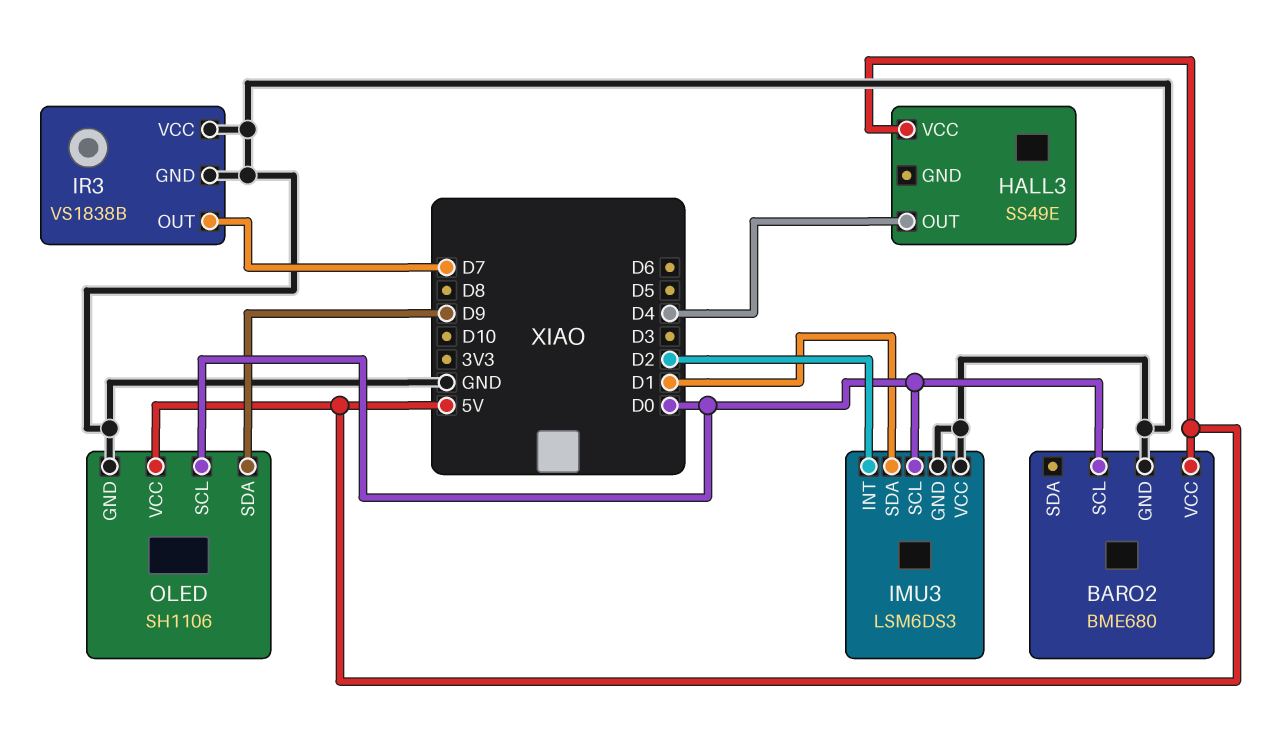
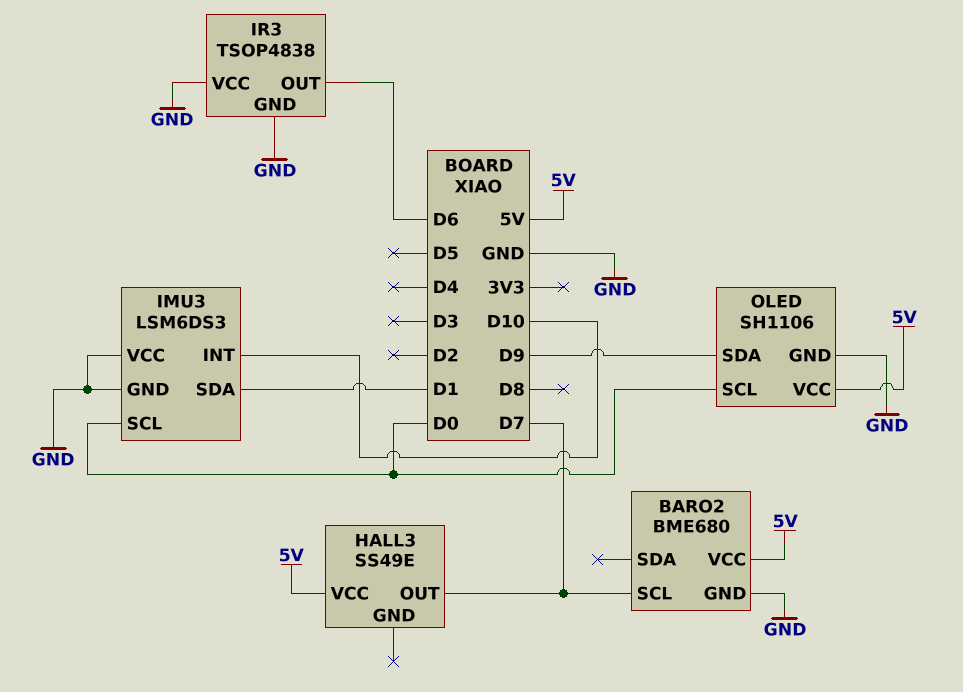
BARO2 pin SCL: D0 -> D7
HALL3 pin OUT: D4 -> D7
IMU3 pin INT: D2 -> D10
IR3: VS1838B -> TSOP4838
IR3 pin OUT: D7 -> D6

